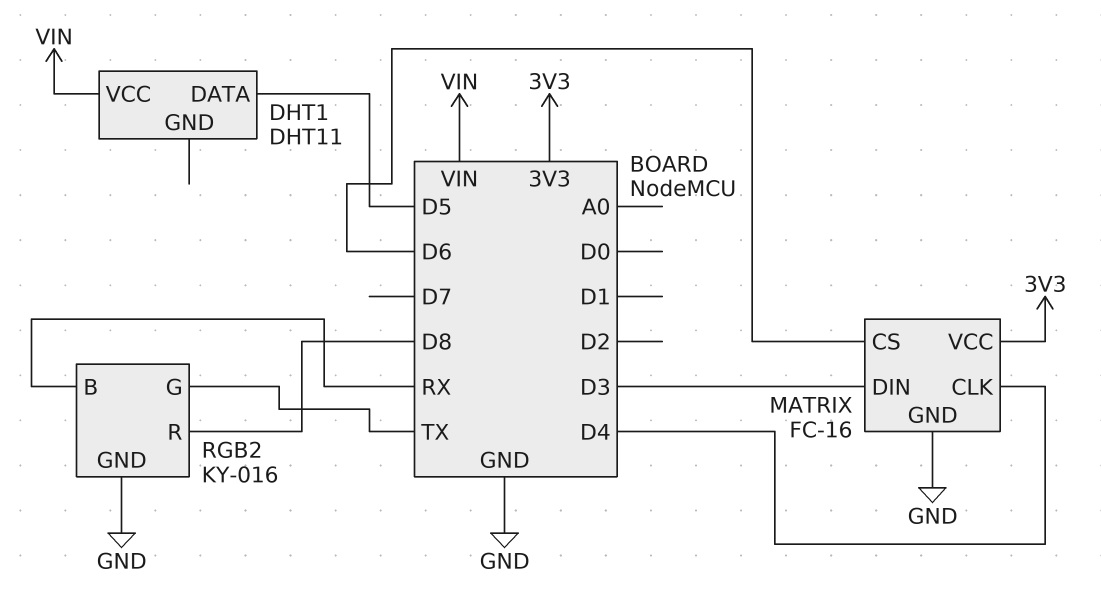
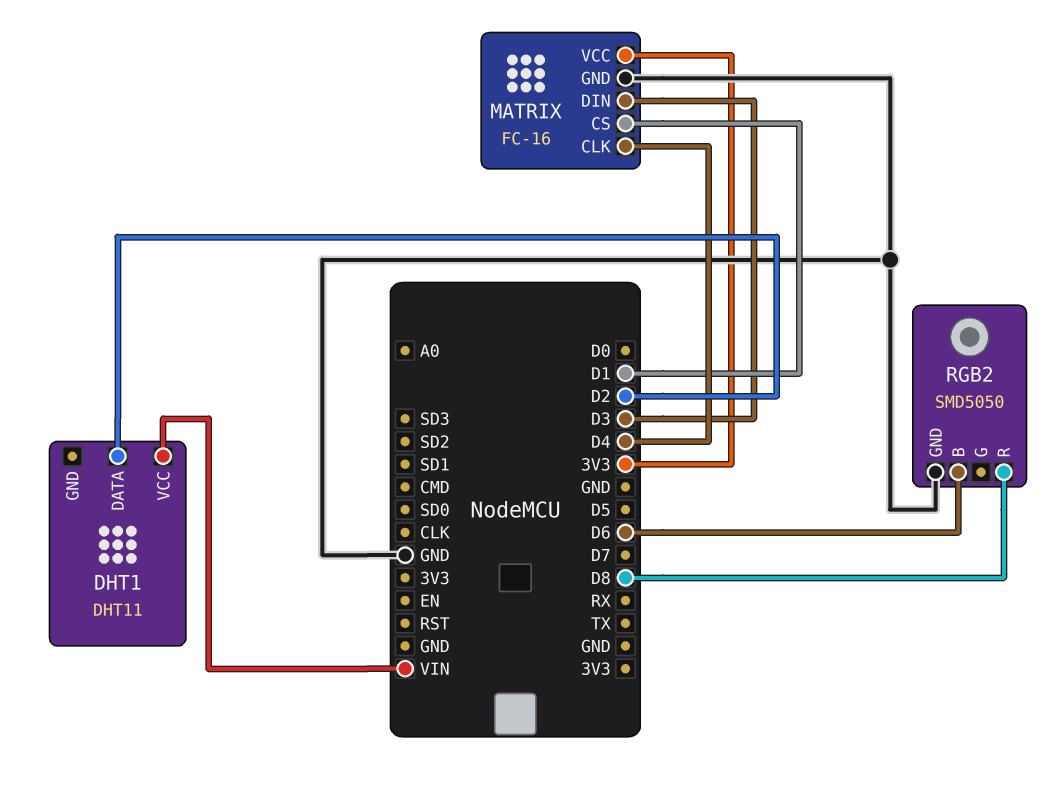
DHT1 pin DATA: D5 -> D2
MATRIX pin CS: D6 -> D1
RGB2: KY-016 -> SMD5050
RGB2 pin B: RX -> D6
RGB2 pin G: TX -> none

